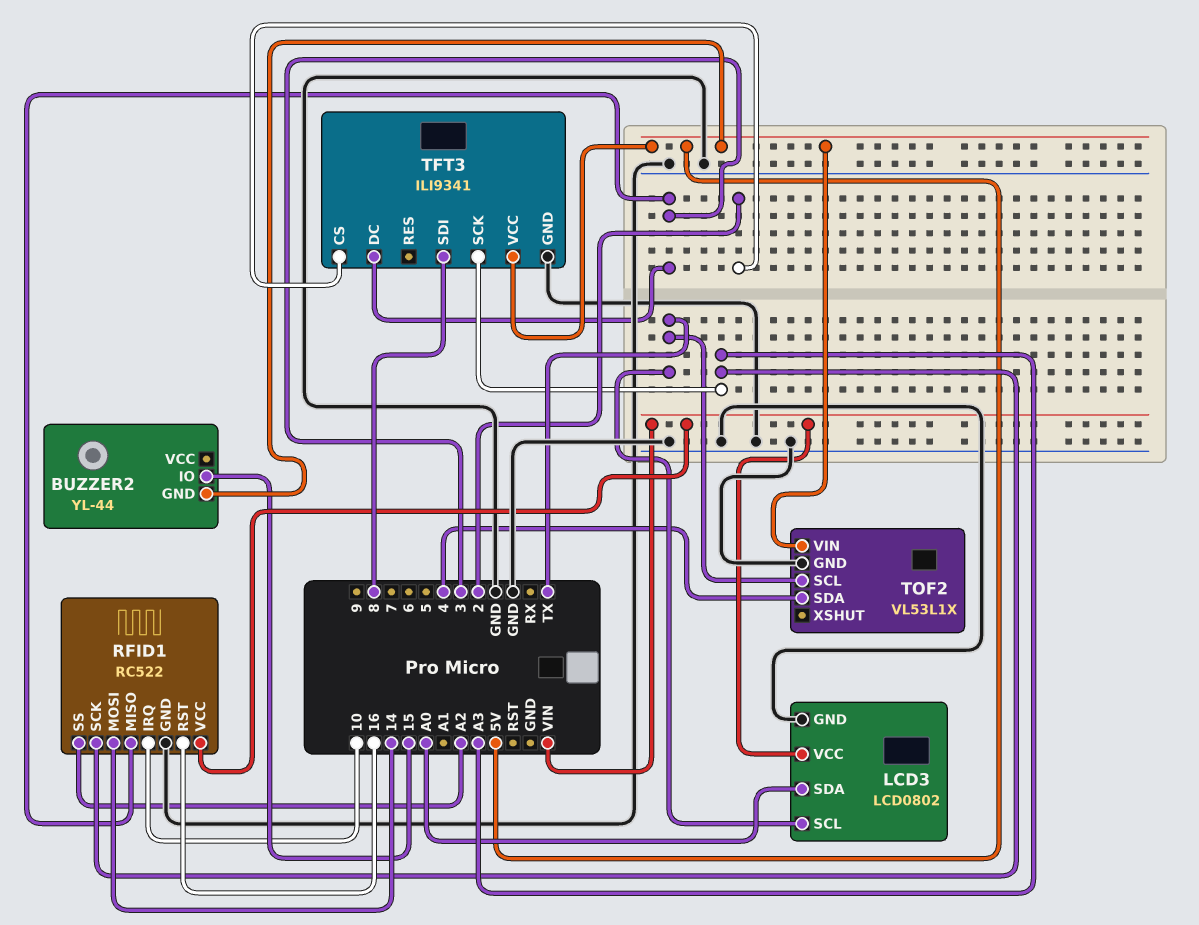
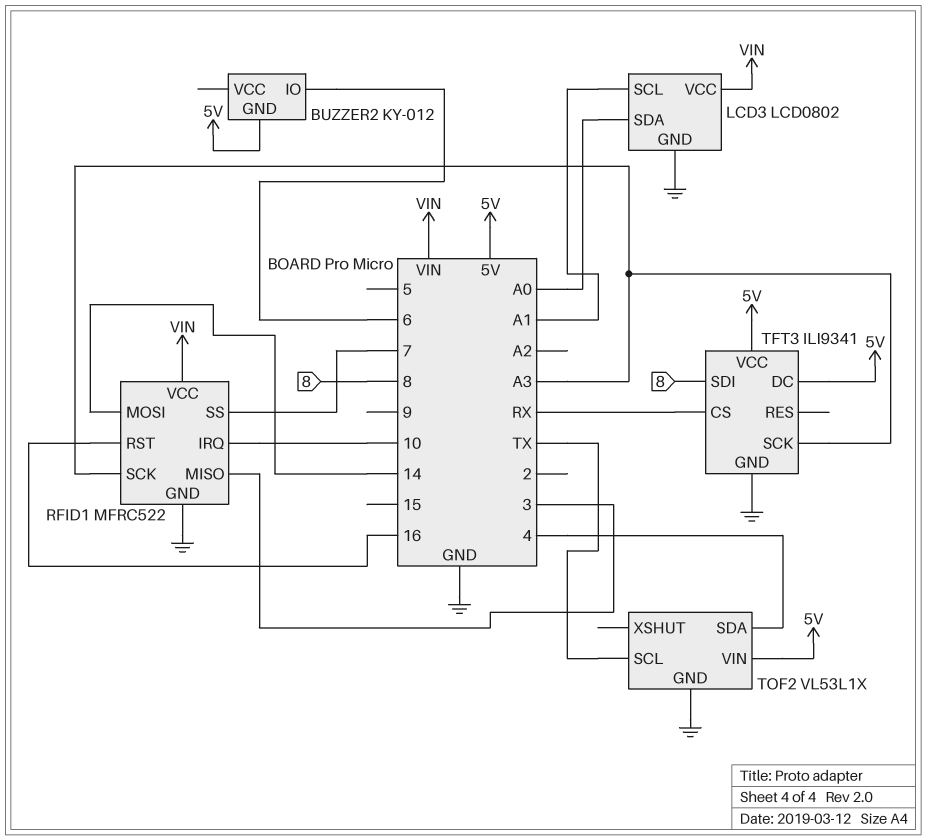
BUZZER2: YL-44 -> KY-012
BUZZER2 pin IO: 15 -> 6
LCD3 pin SCL: TX -> A1
RFID1: RC522 -> MFRC522
RFID1 pin SS: A2 -> 7
TFT3 pin CS: 2 -> RX
TFT3 pin DC: 3 -> 5V

